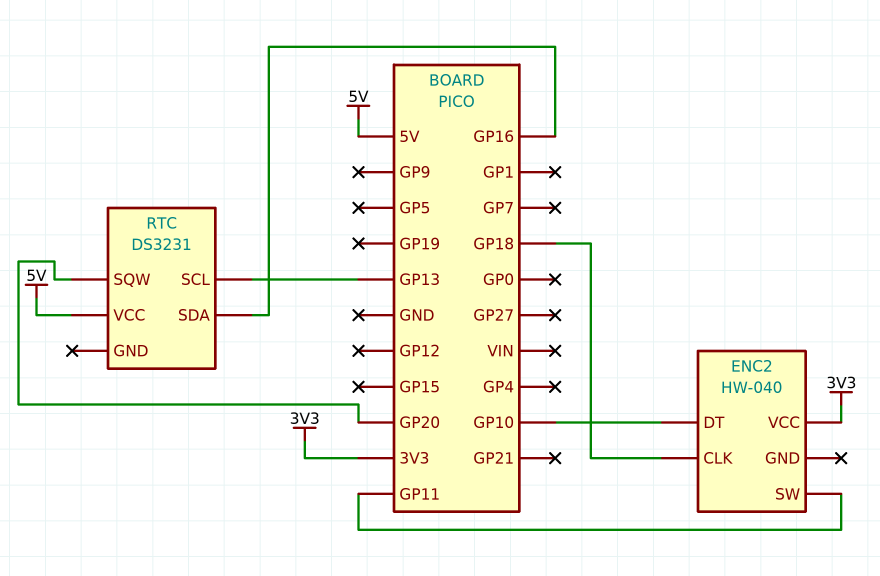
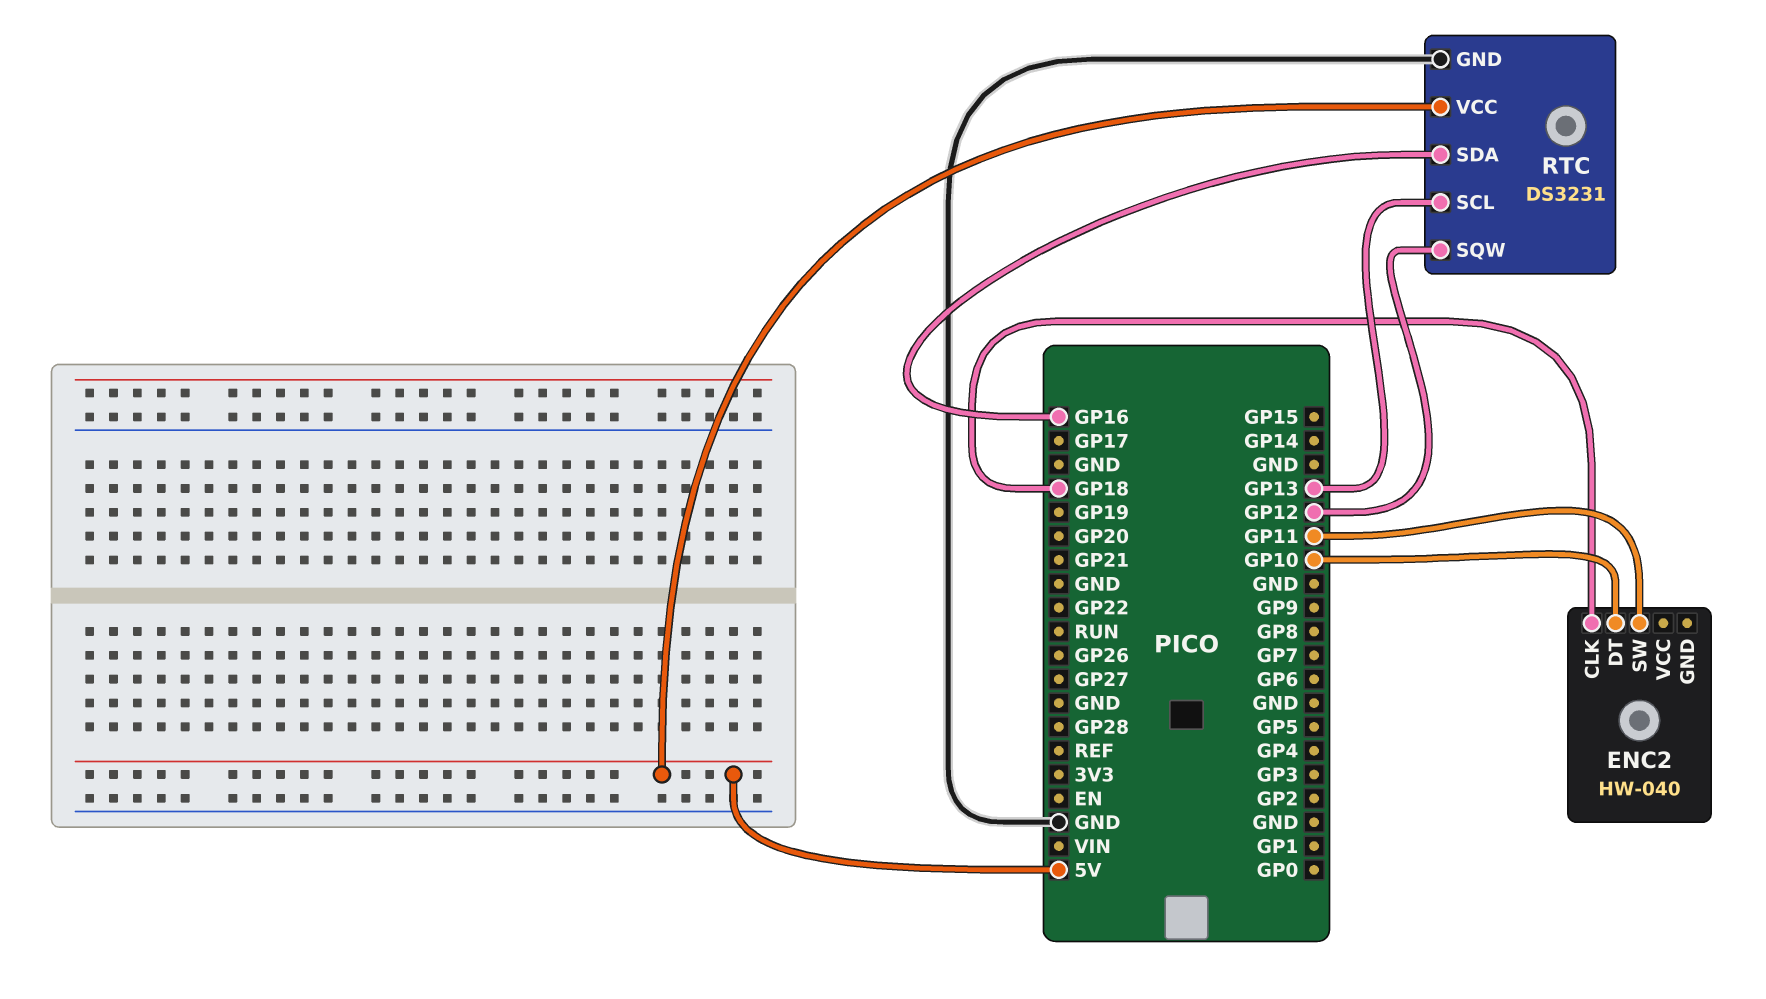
ENC2 pin VCC: 3V3 -> none
RTC pin GND: none -> GND
RTC pin SQW: GP20 -> GP12

